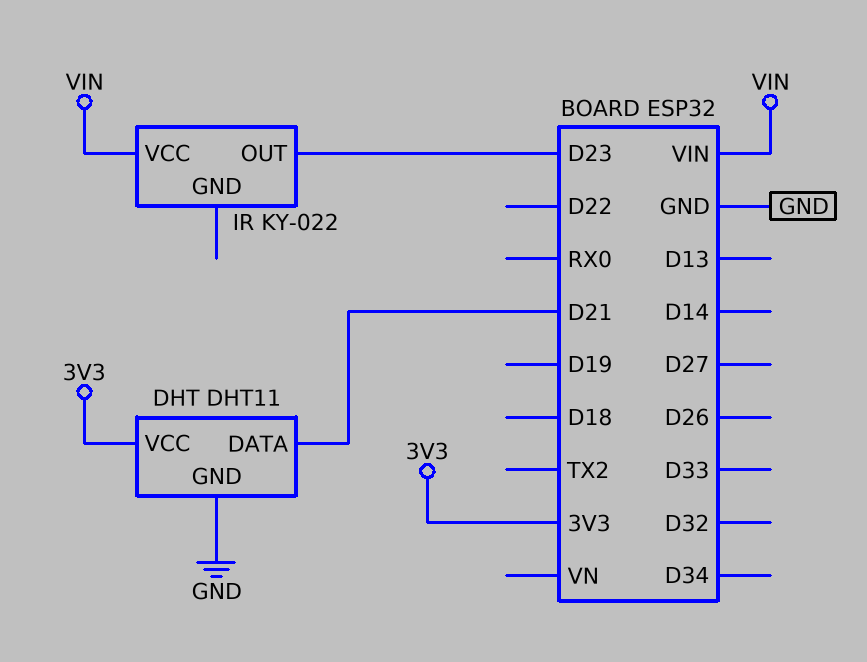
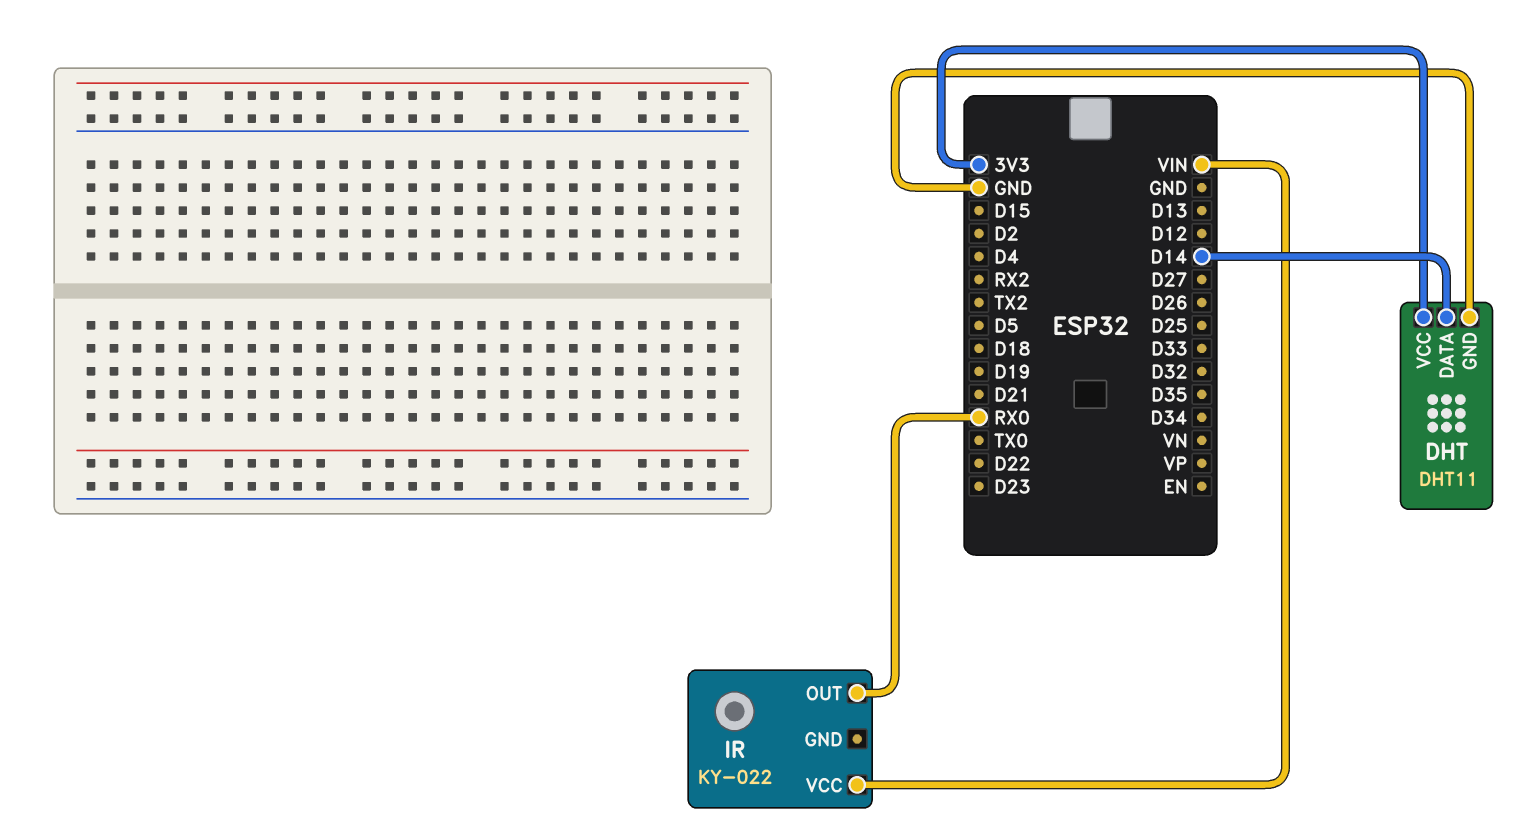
DHT pin DATA: D21 -> D14
IR pin OUT: D23 -> RX0

